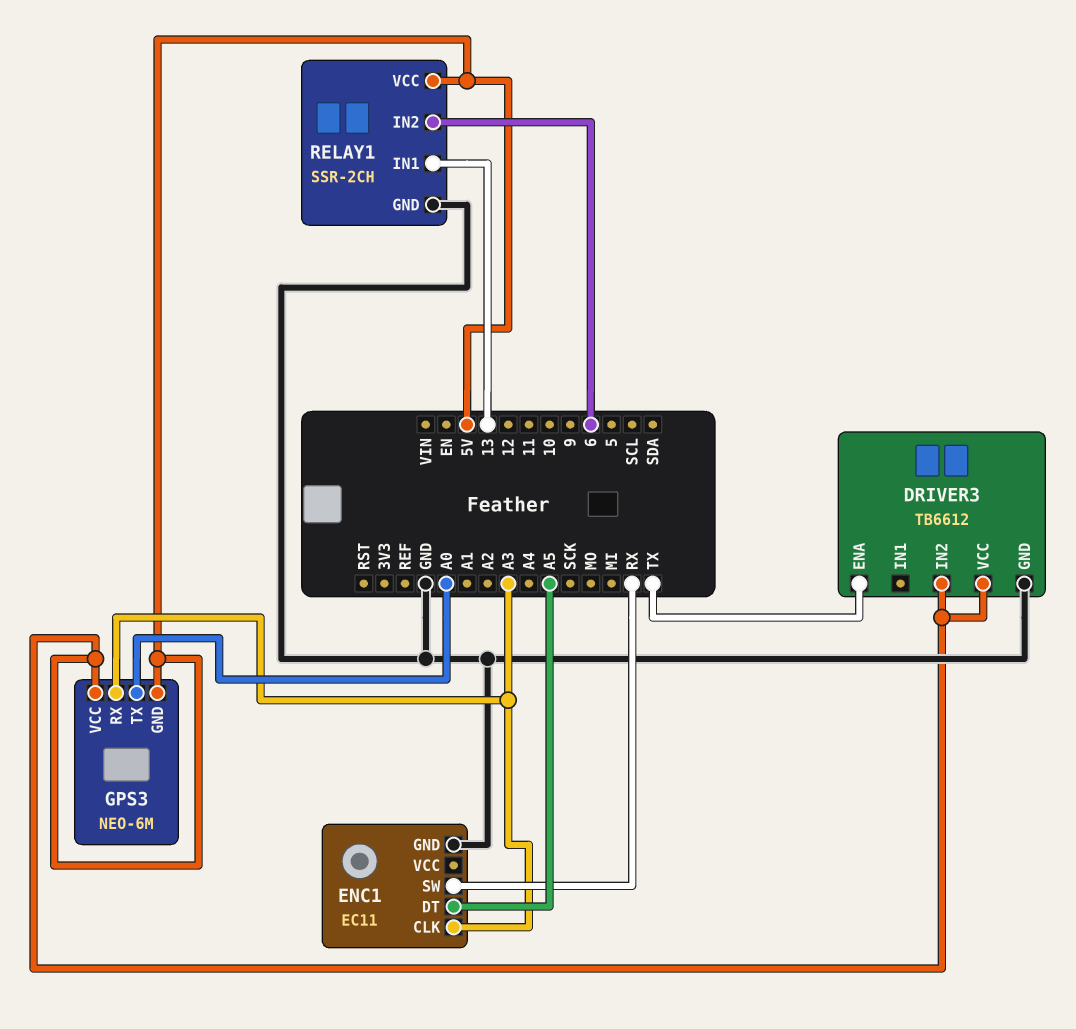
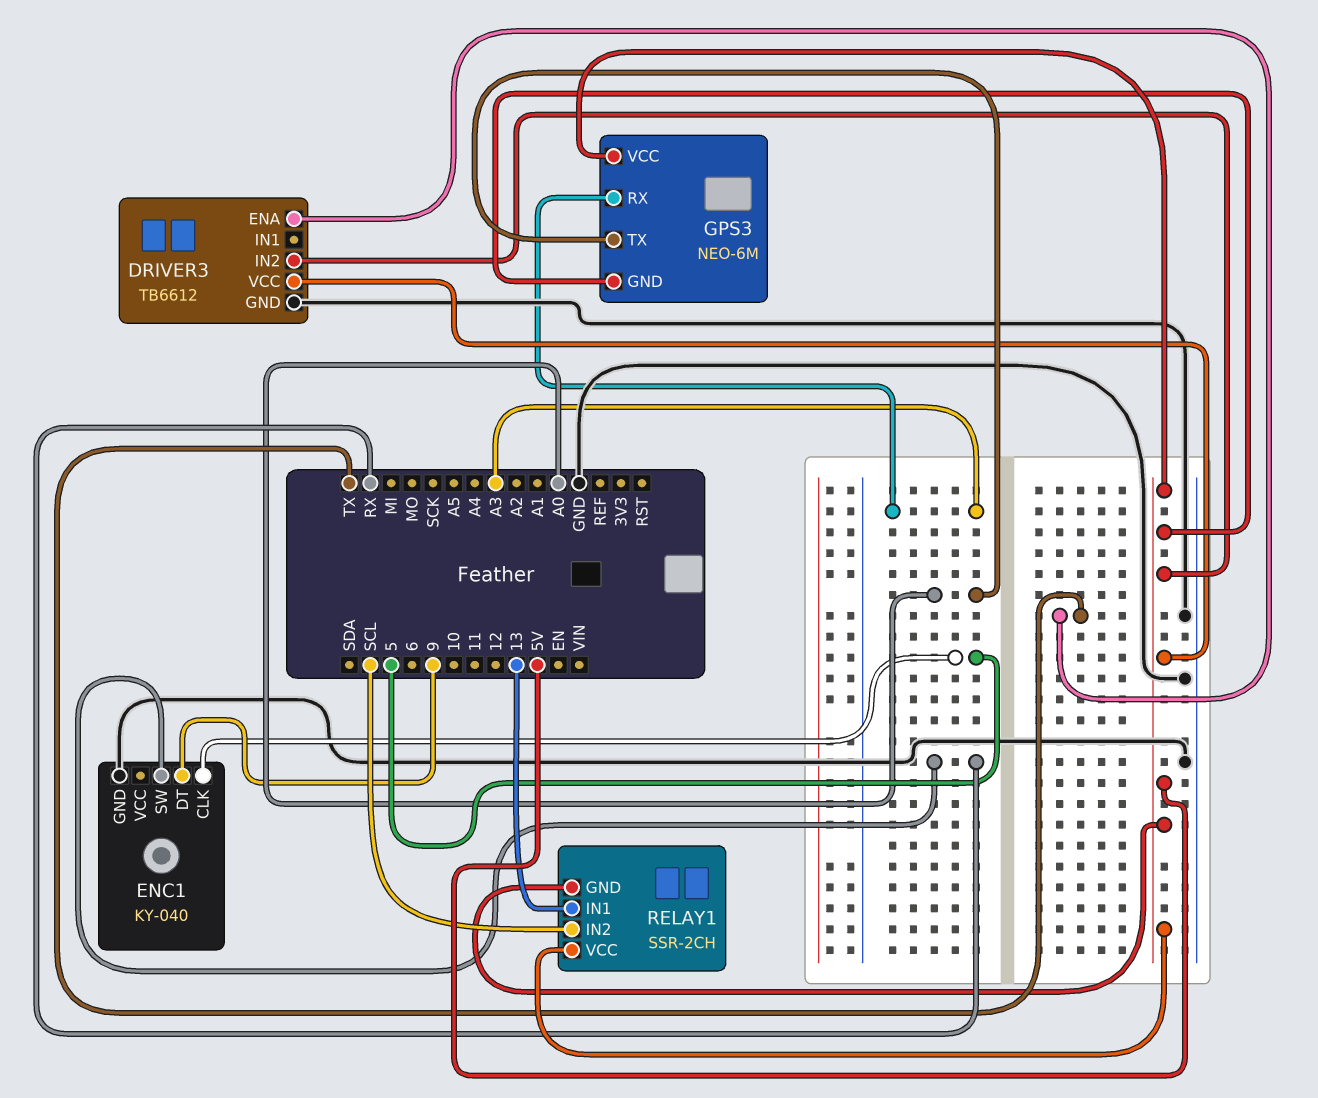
ENC1: EC11 -> KY-040
ENC1 pin CLK: A3 -> 5
ENC1 pin DT: A5 -> 9
RELAY1 pin GND: GND -> 5V
RELAY1 pin IN2: 6 -> SCL

